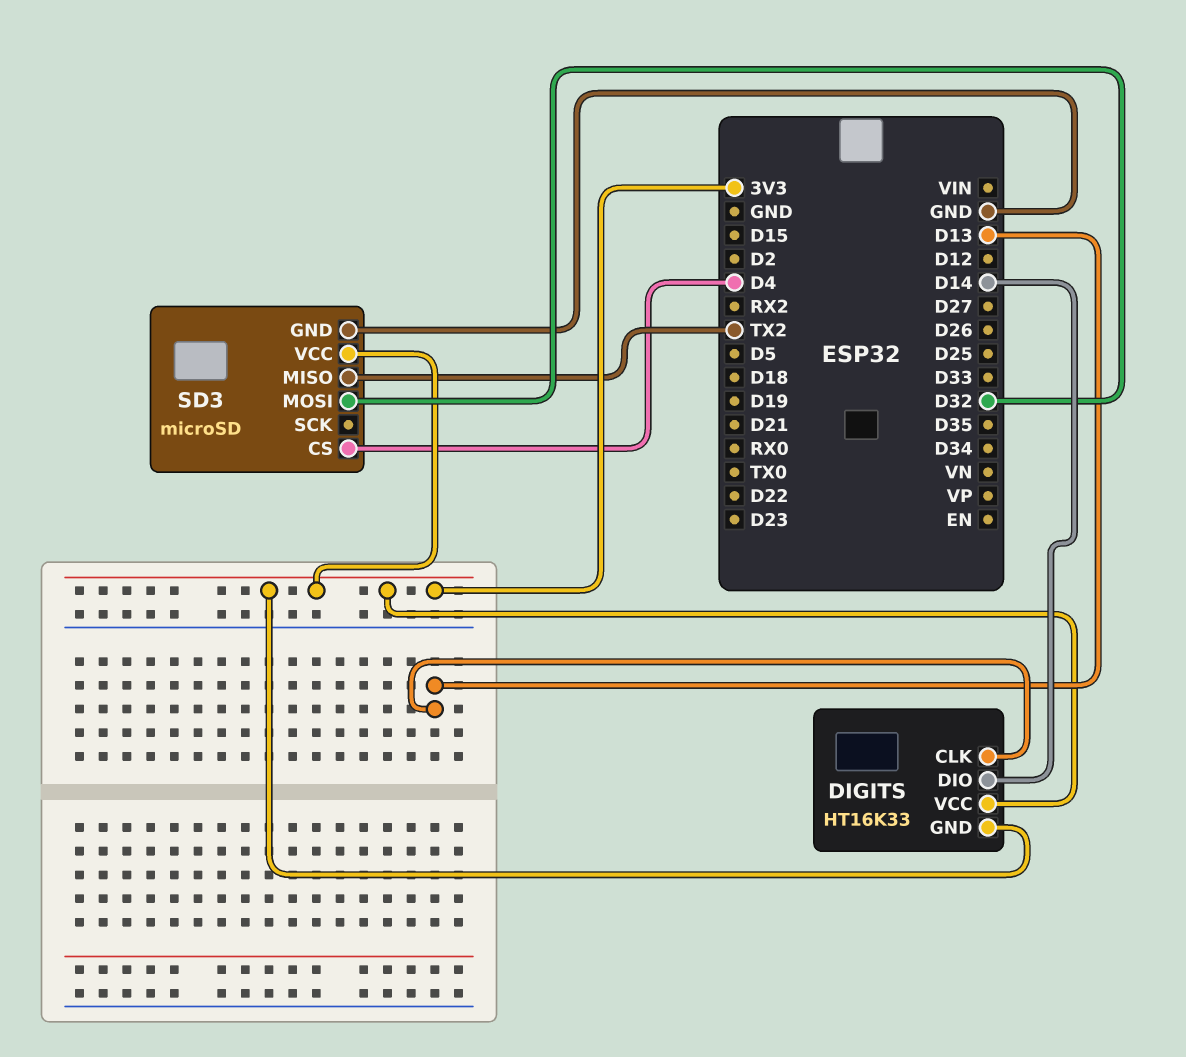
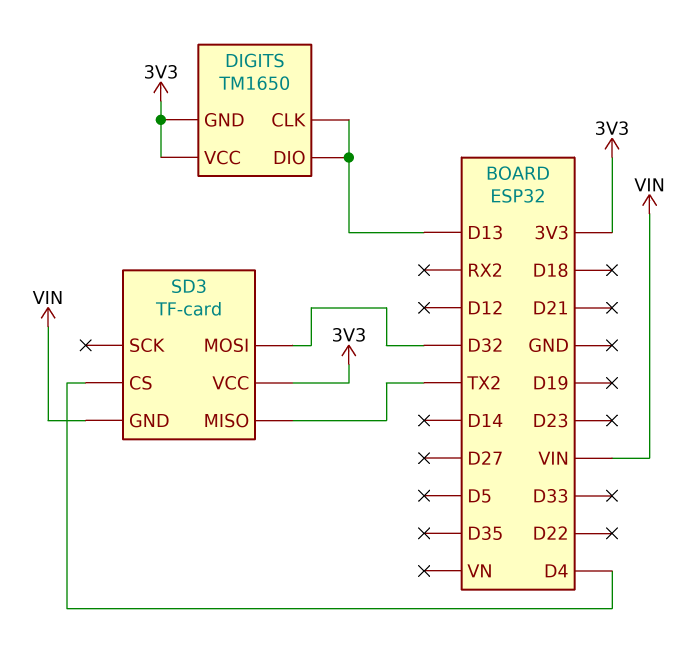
DIGITS: HT16K33 -> TM1650
DIGITS pin DIO: D14 -> D13
SD3: microSD -> TF-card
SD3 pin GND: GND -> VIN

